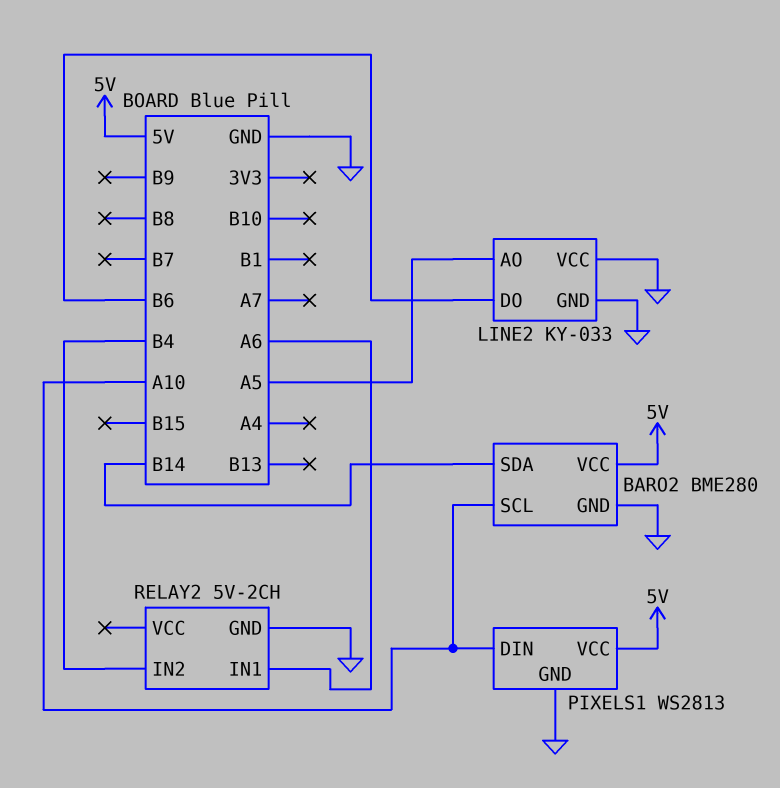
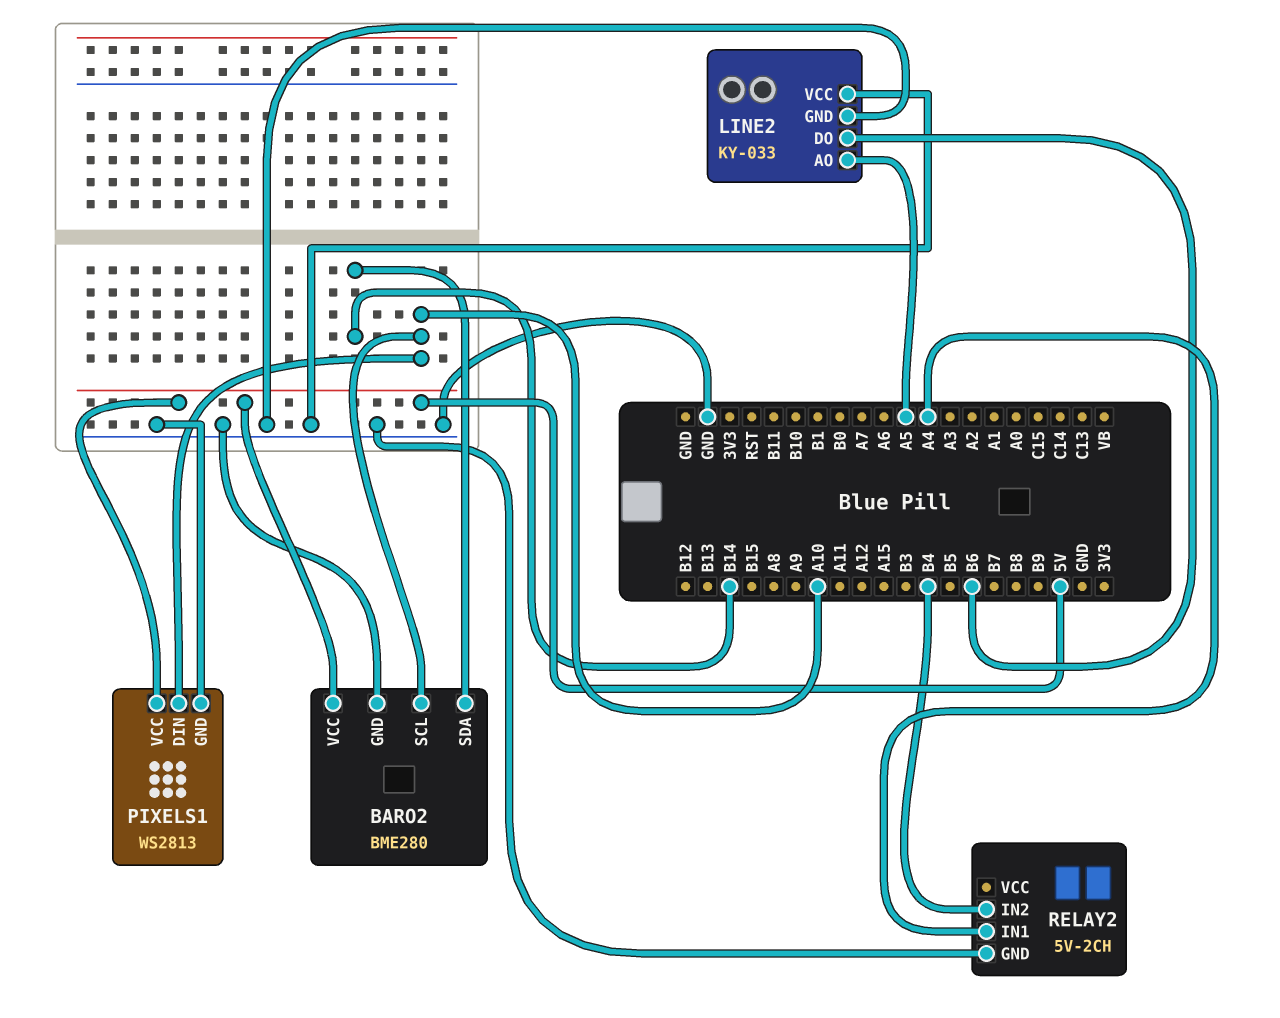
RELAY2 pin IN1: A6 -> A4

